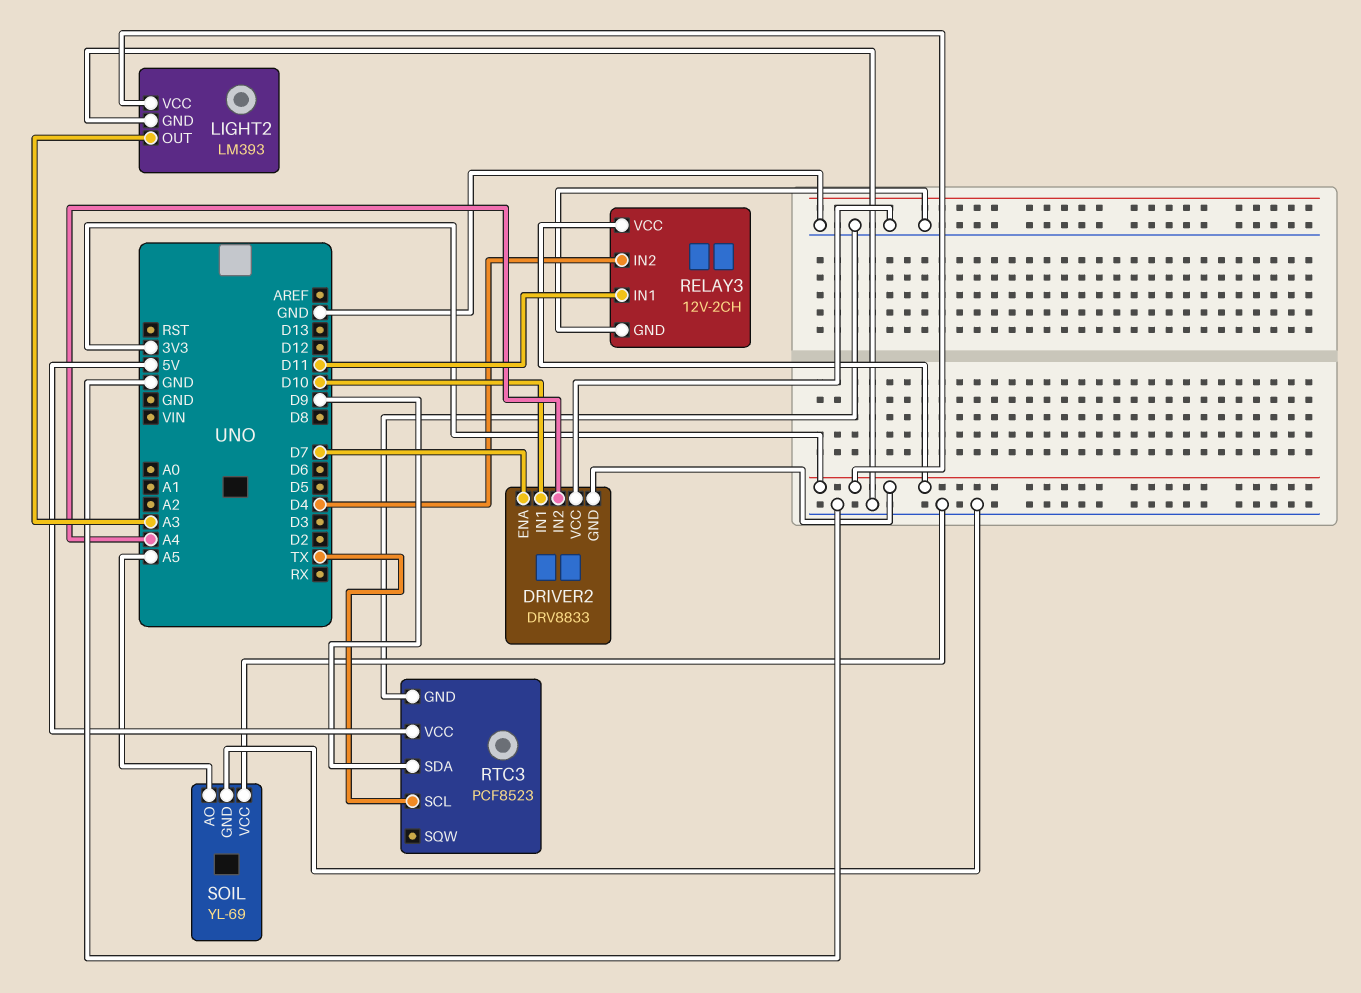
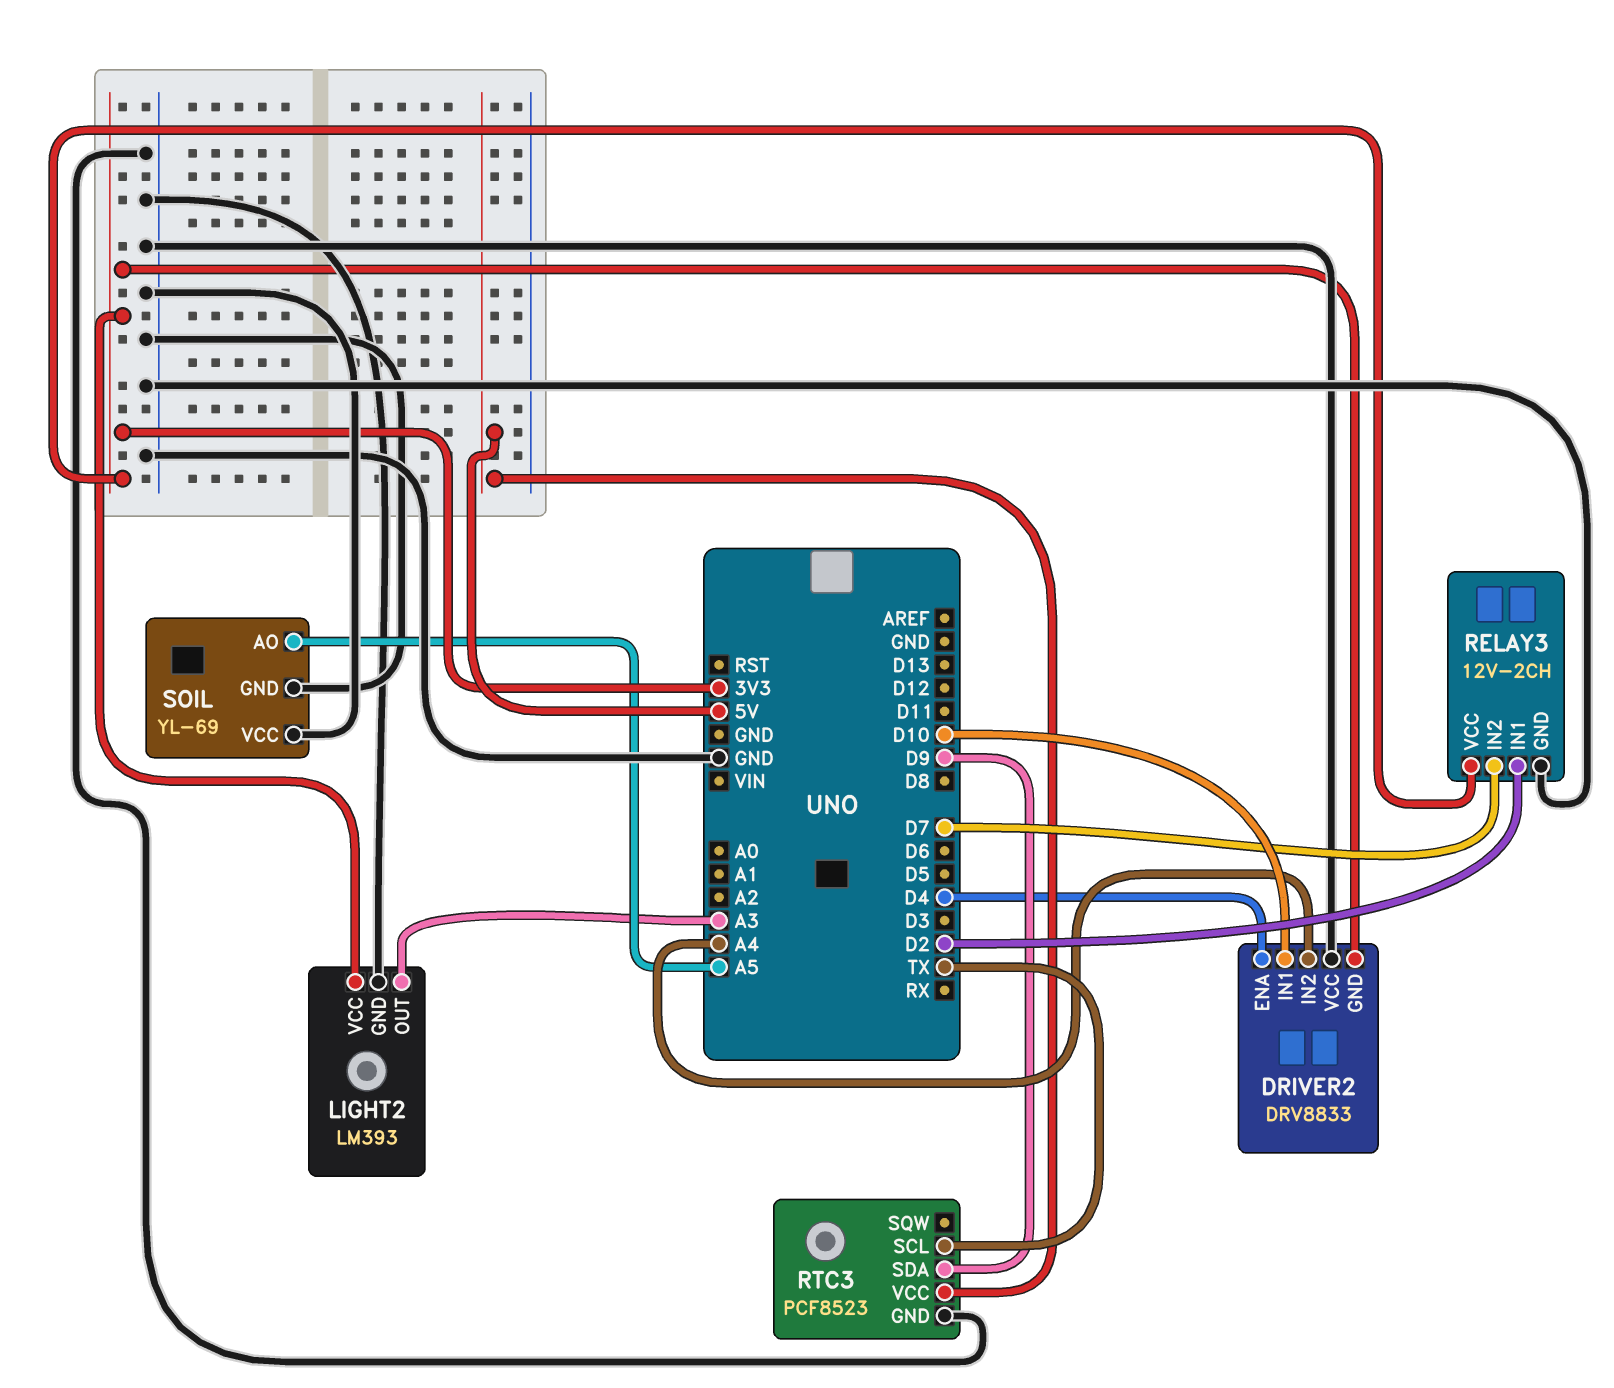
DRIVER2 pin ENA: D7 -> D4
RELAY3 pin IN1: D11 -> D2
RELAY3 pin IN2: D4 -> D7

